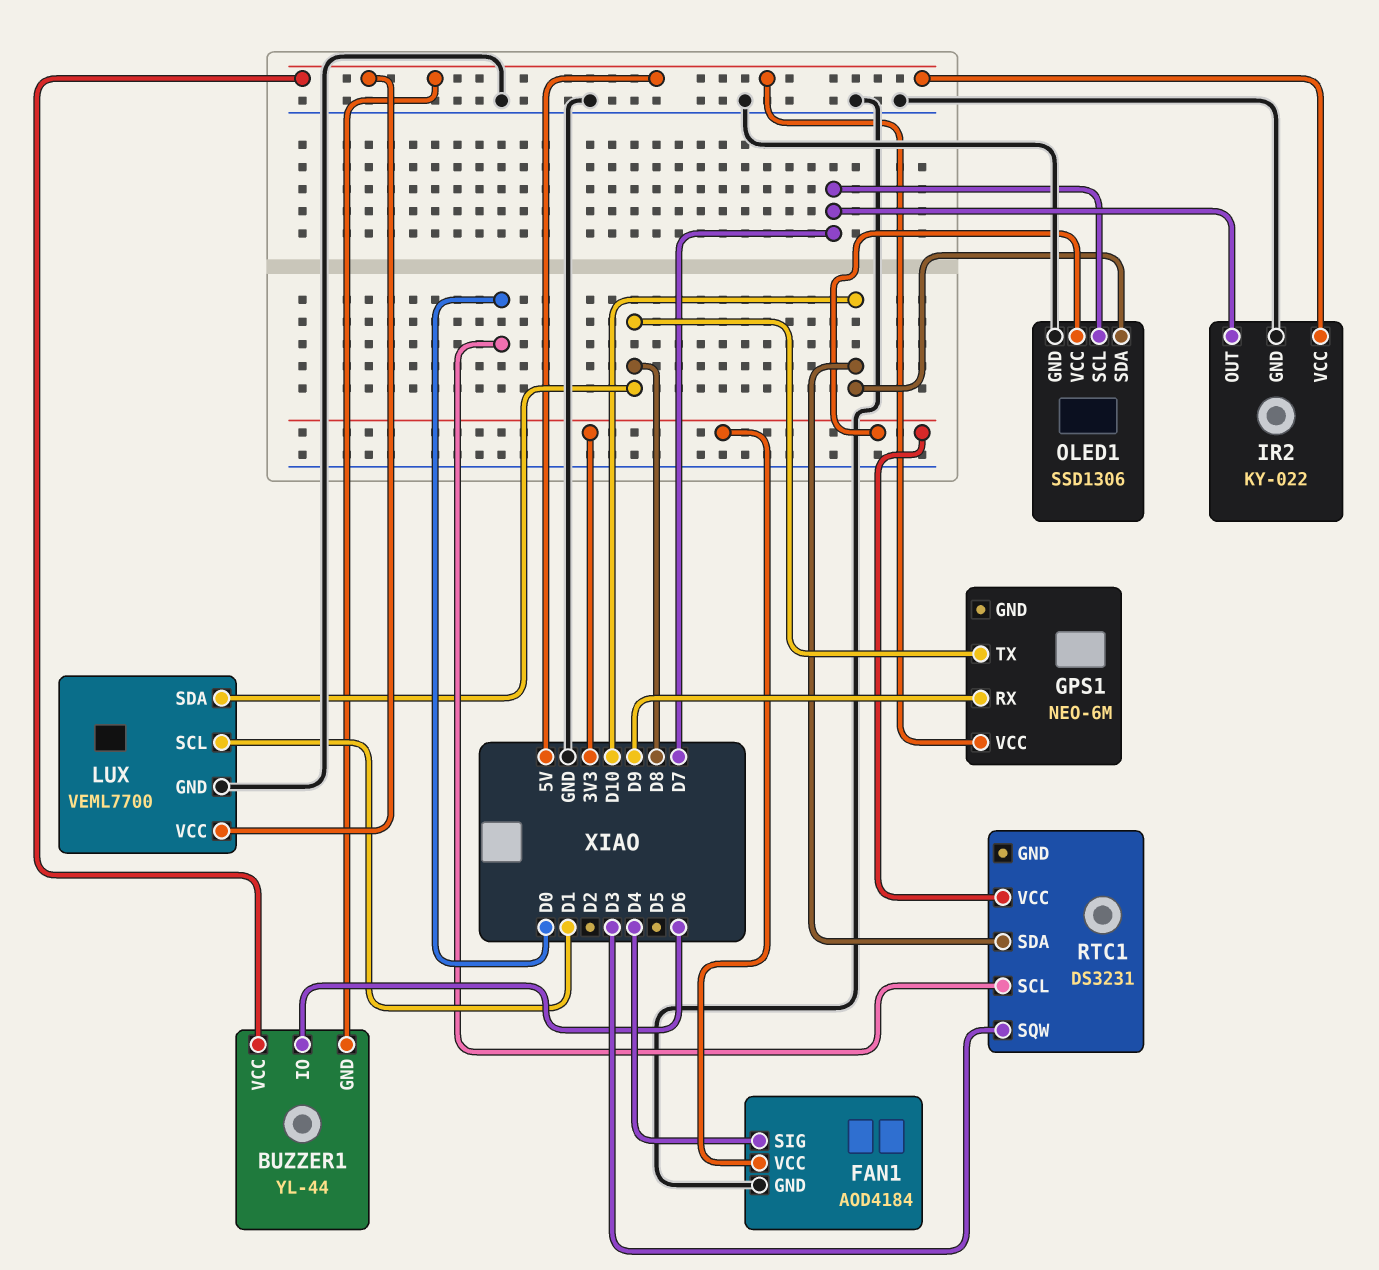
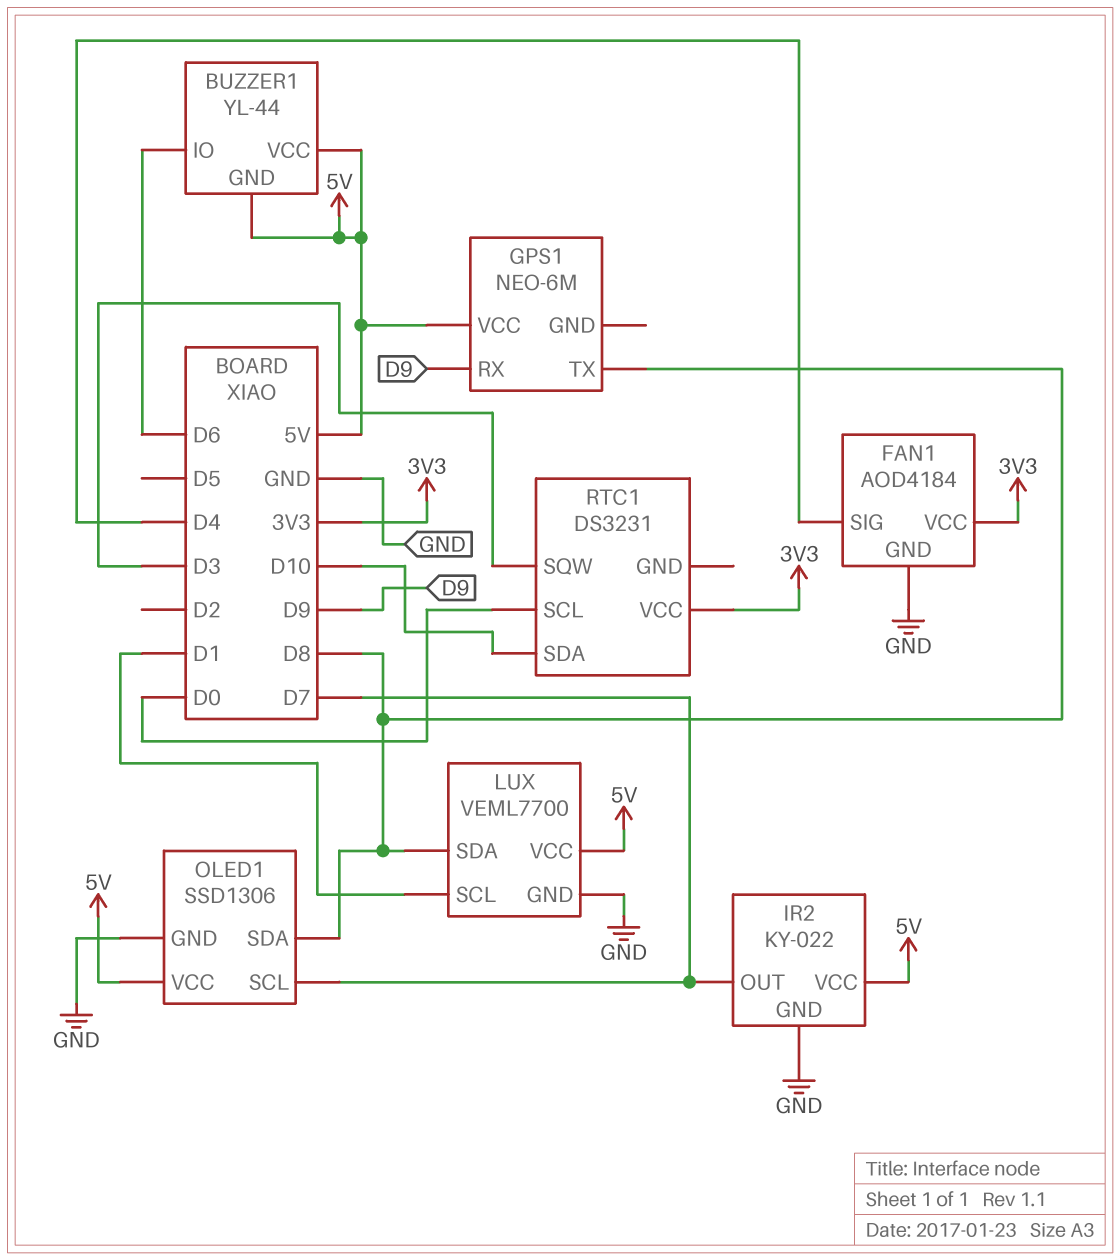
OLED1 pin SDA: D10 -> D8
OLED1 pin VCC: 3V3 -> 5V

